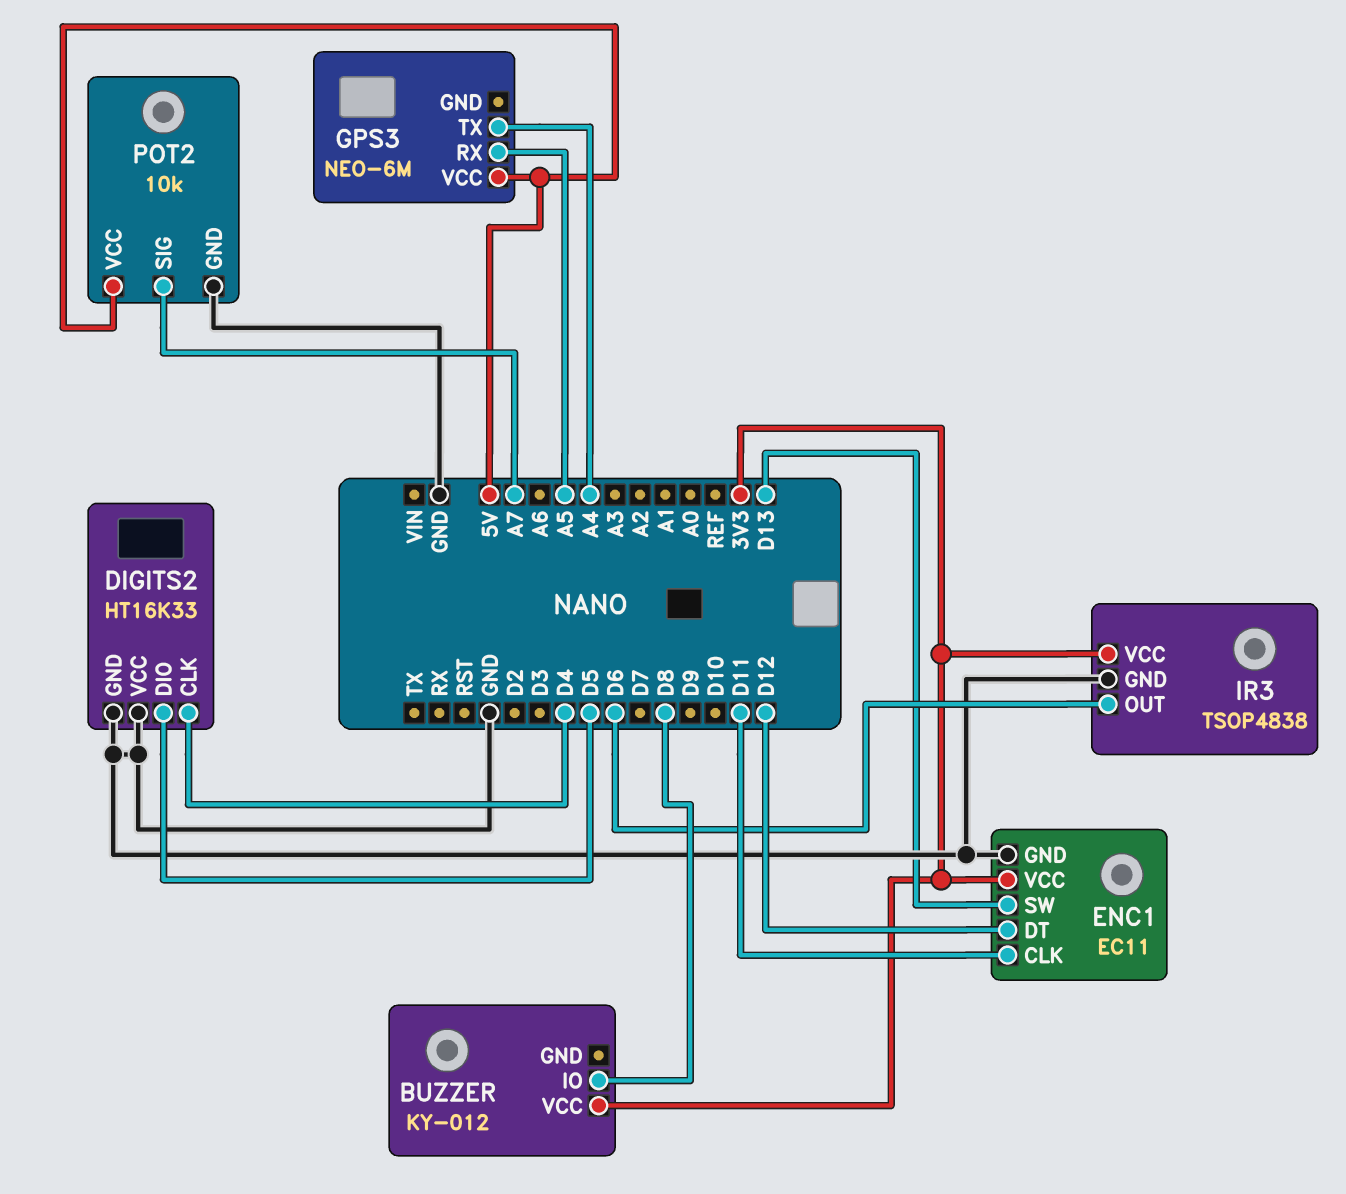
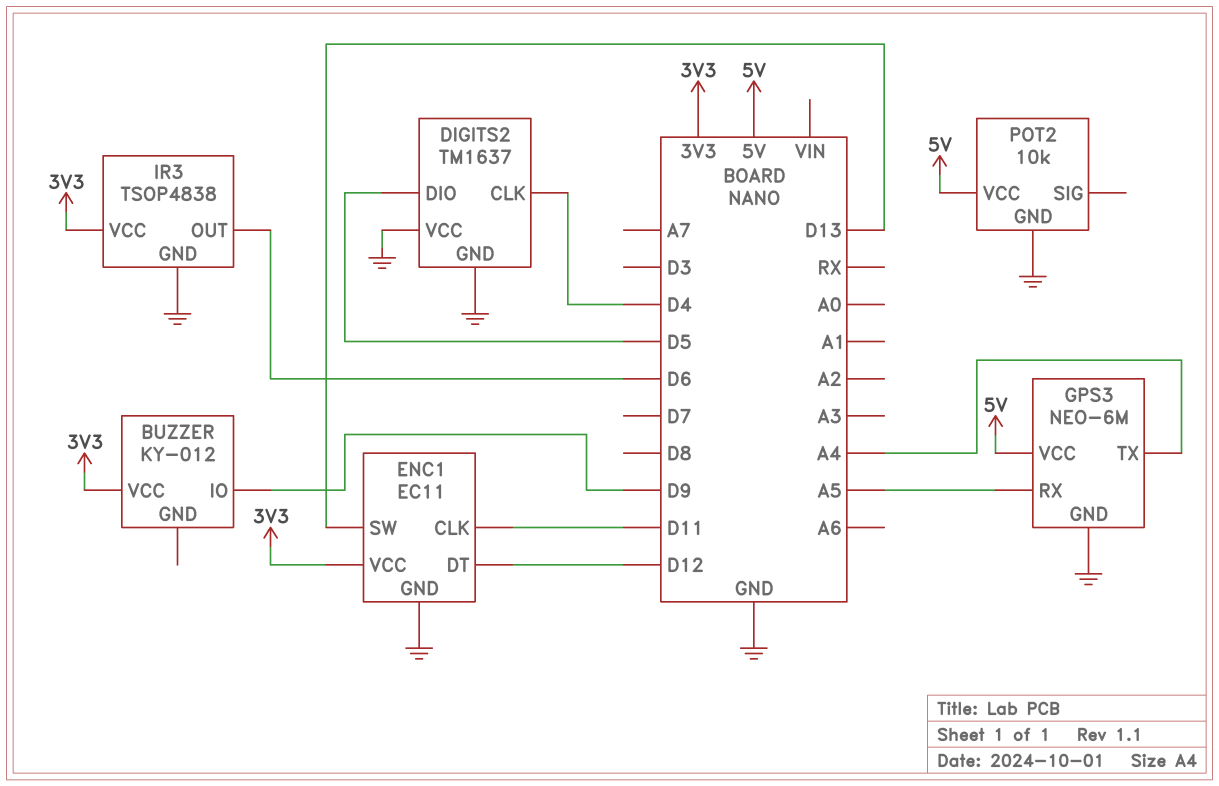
BUZZER pin IO: D8 -> D9
DIGITS2: HT16K33 -> TM1637
GPS3 pin GND: none -> GND
POT2 pin SIG: A7 -> none

